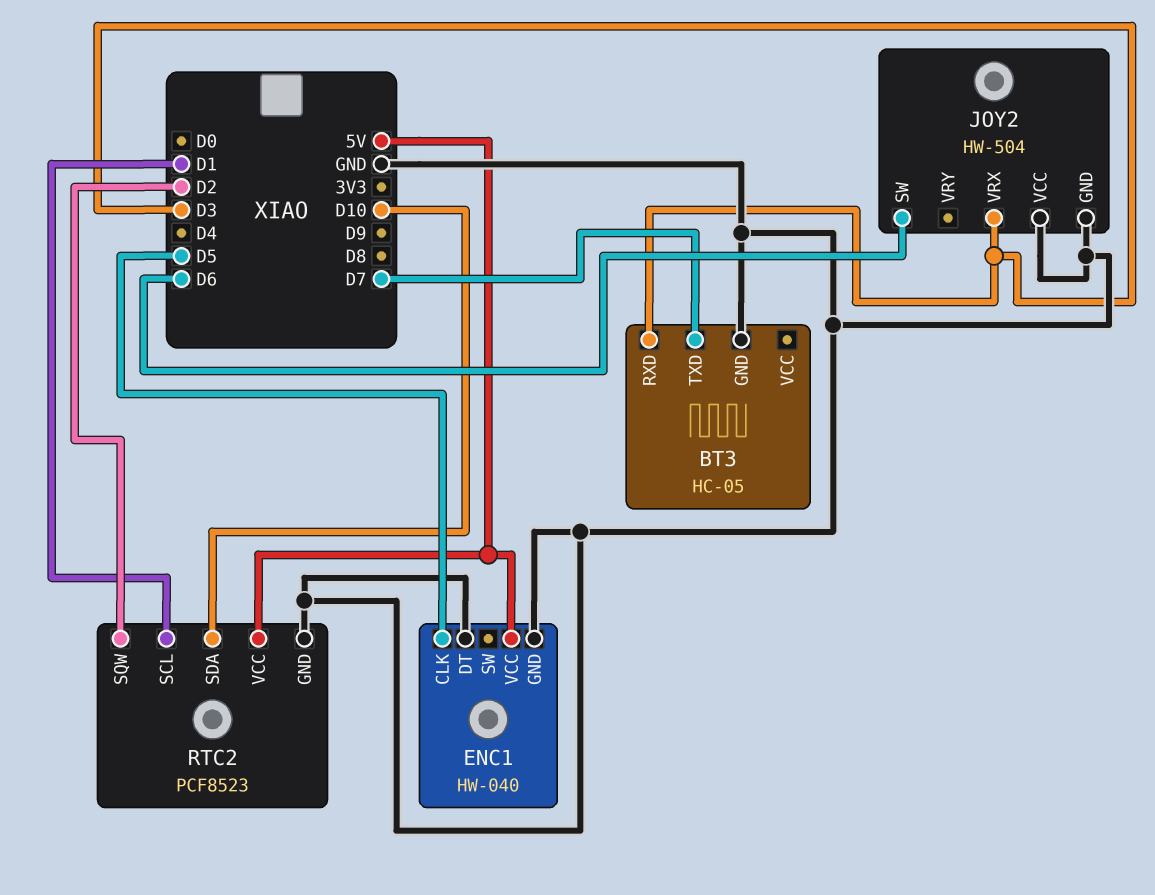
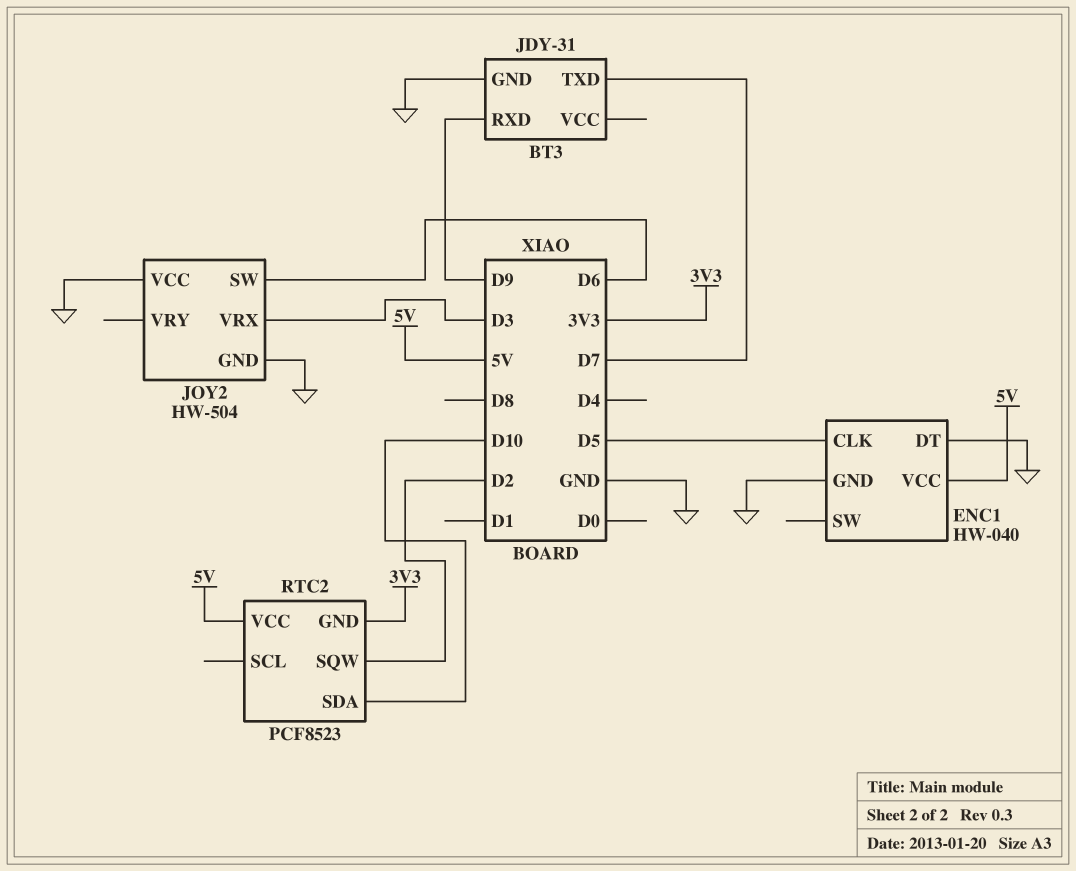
BT3: HC-05 -> JDY-31
BT3 pin RXD: D3 -> D9
RTC2 pin GND: GND -> 3V3
RTC2 pin SCL: D1 -> none

